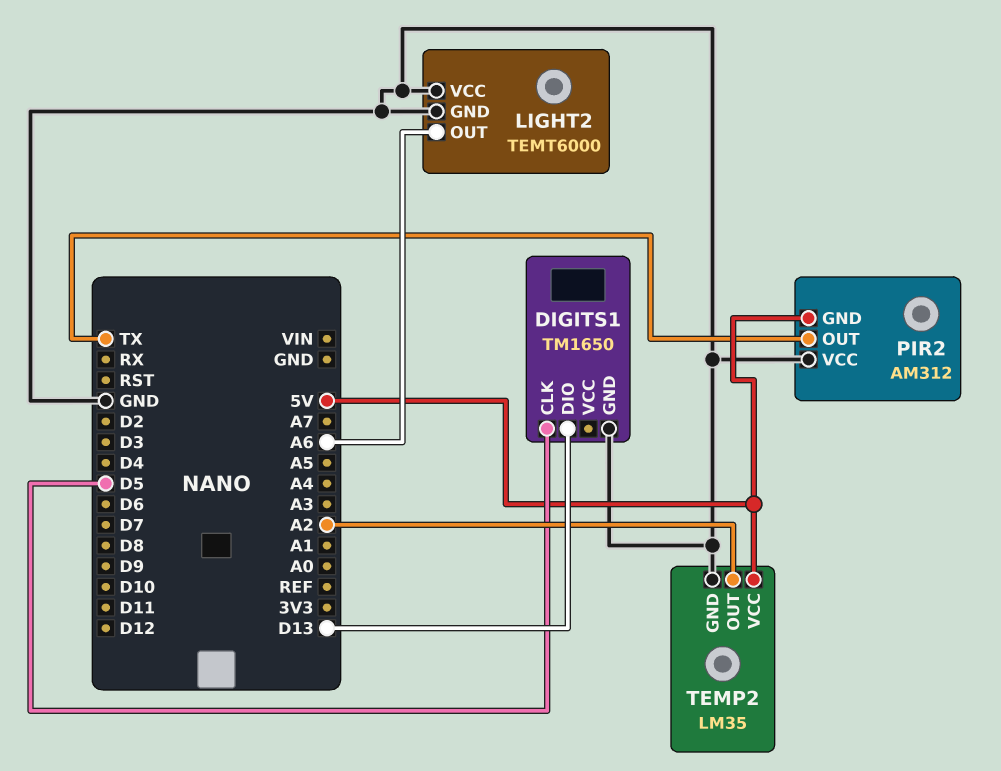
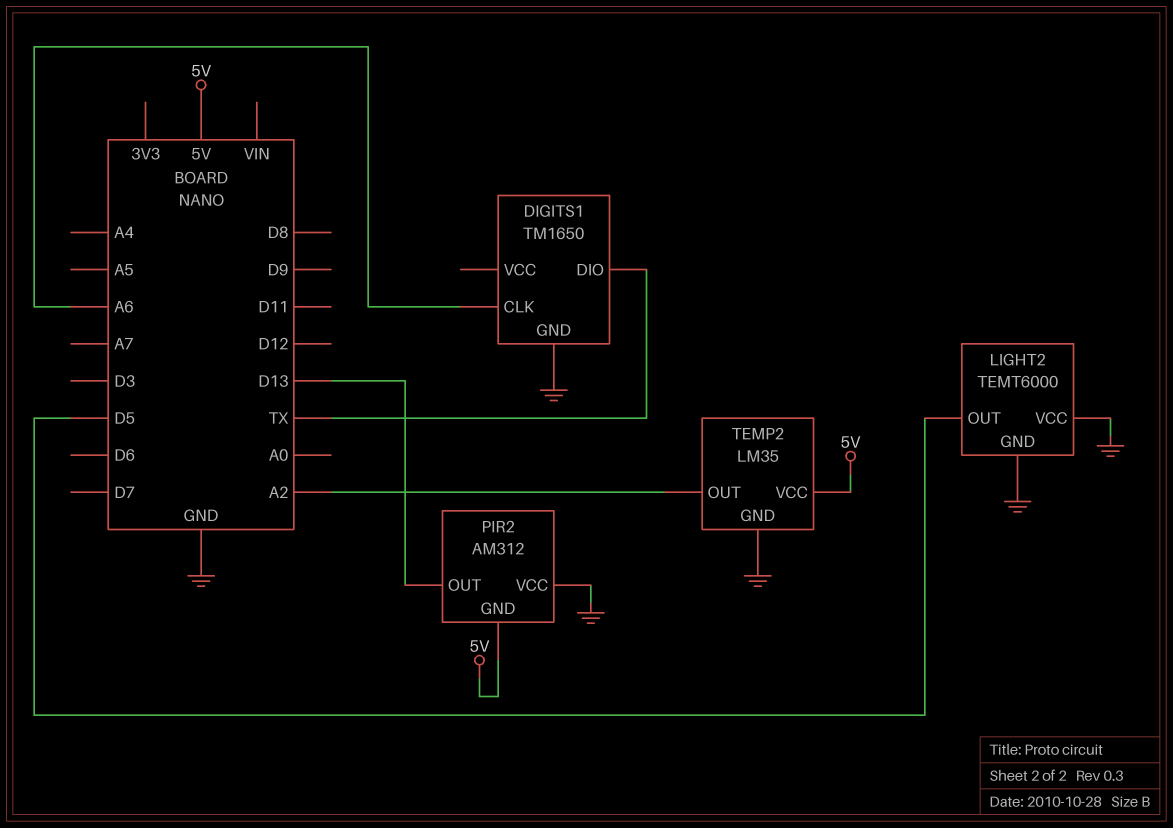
DIGITS1 pin CLK: D5 -> A6
DIGITS1 pin DIO: D13 -> TX
LIGHT2 pin OUT: A6 -> D5
PIR2 pin OUT: TX -> D13

